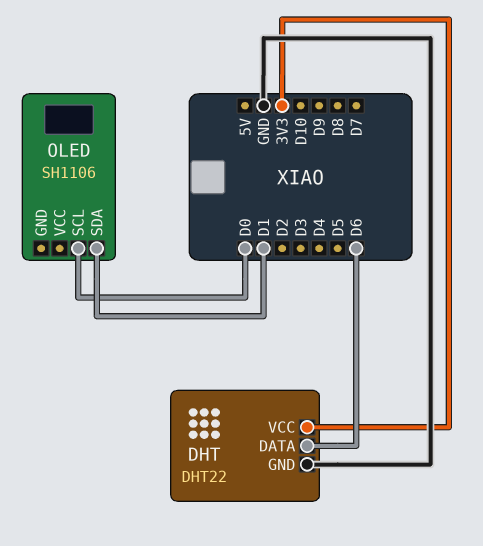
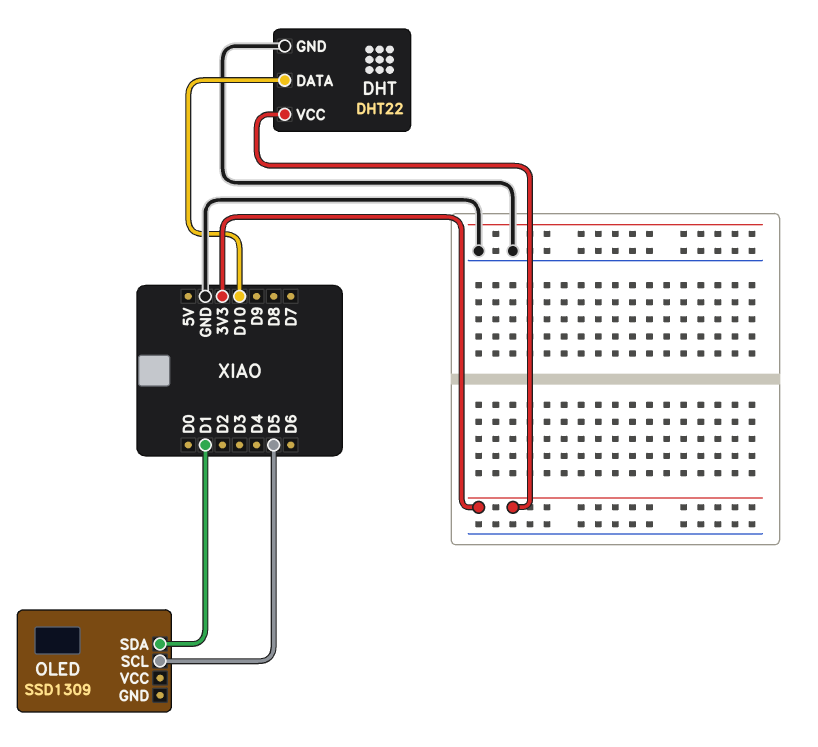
DHT pin DATA: D6 -> D10
OLED: SH1106 -> SSD1309
OLED pin SCL: D0 -> D5

